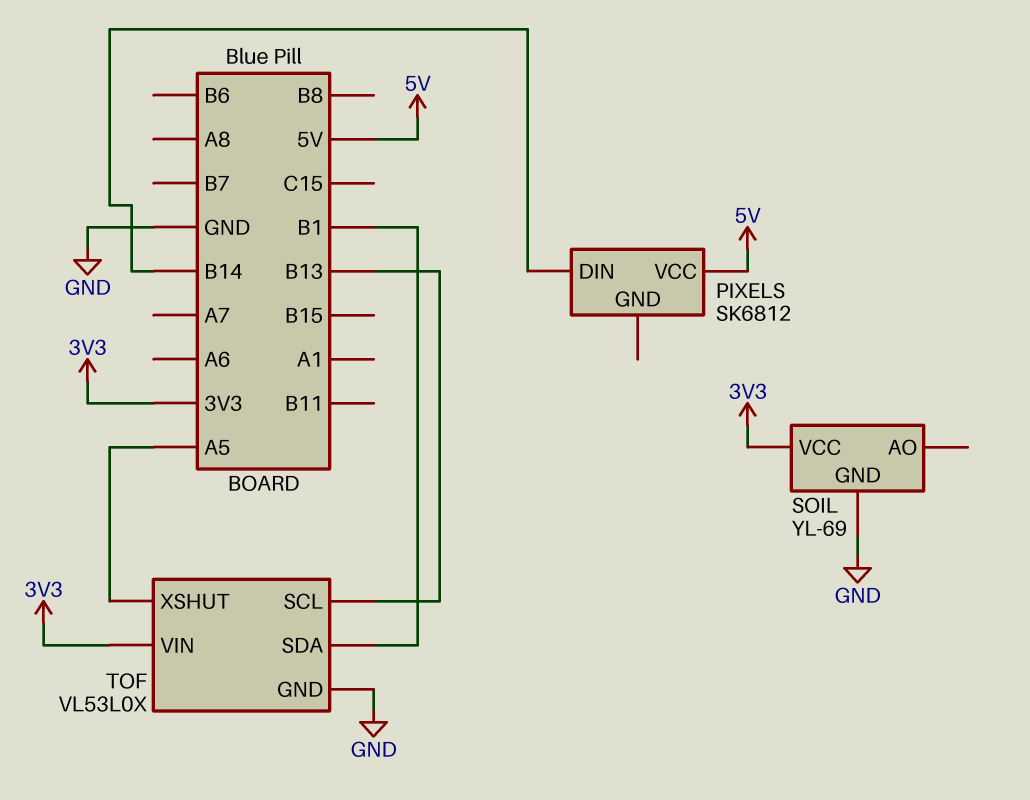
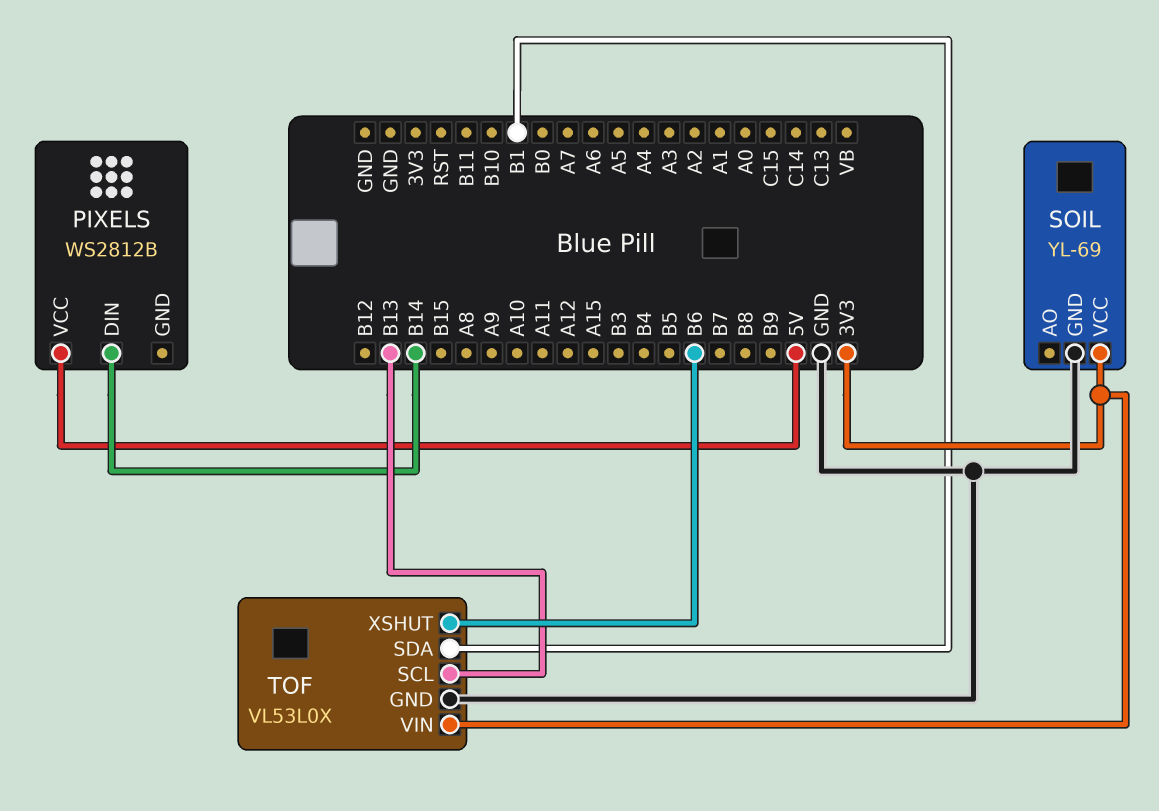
PIXELS: SK6812 -> WS2812B
TOF pin XSHUT: A5 -> B6

